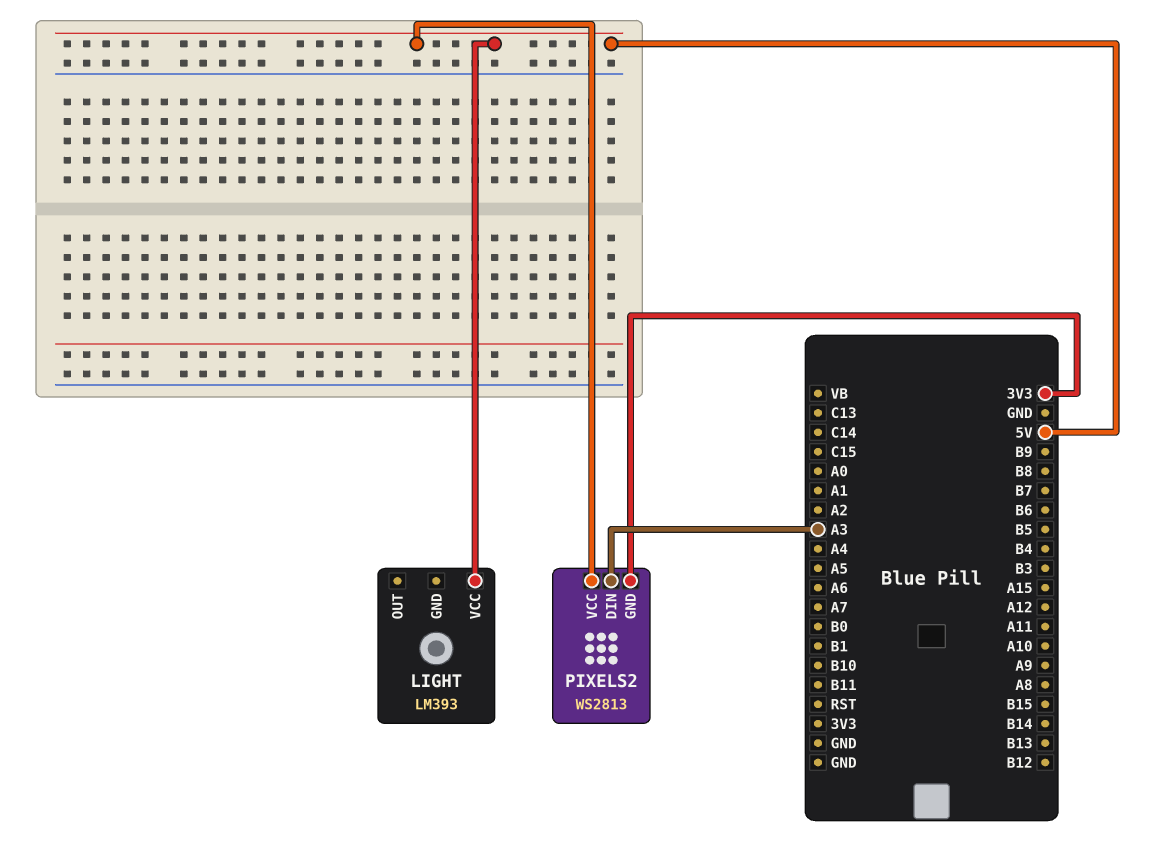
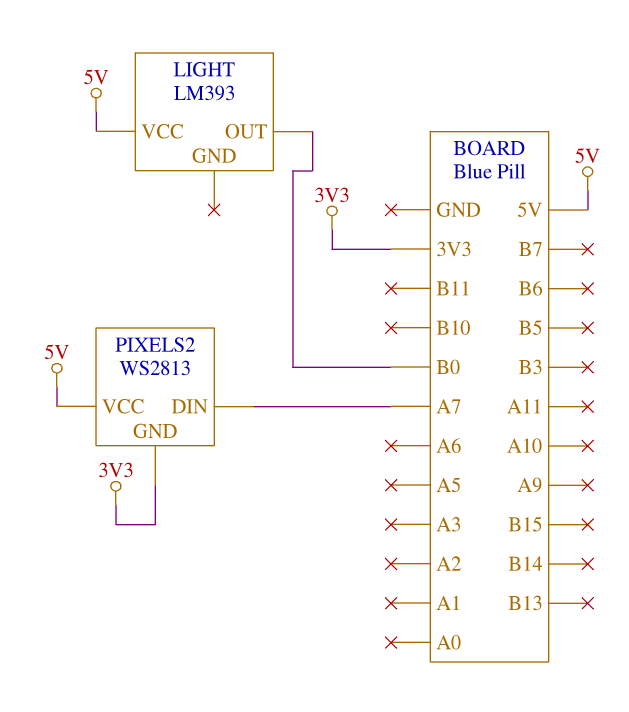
LIGHT pin OUT: none -> B0
PIXELS2 pin DIN: A3 -> A7

